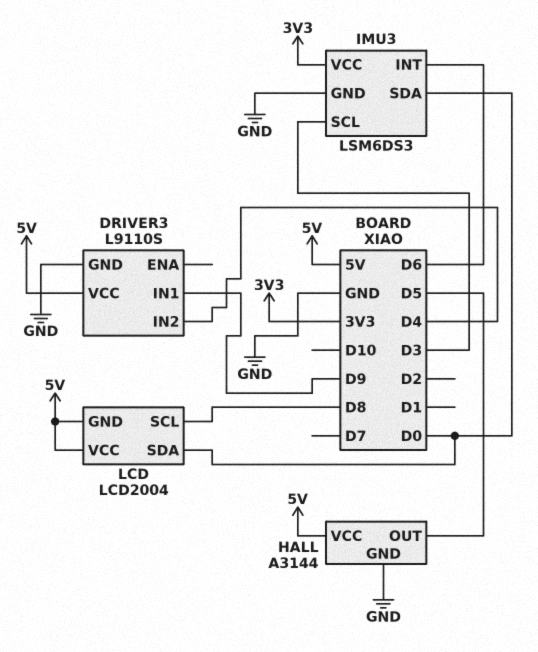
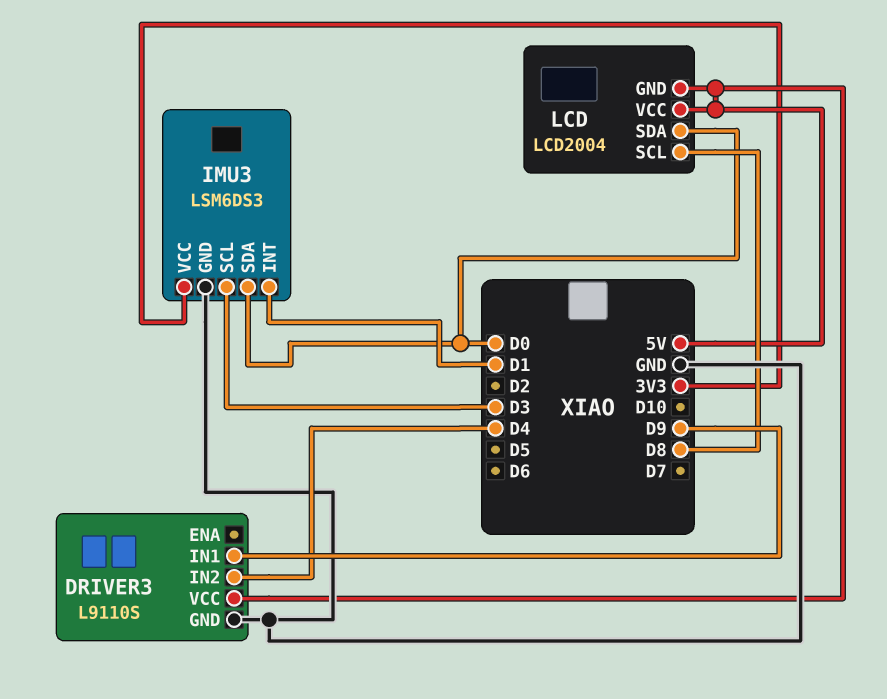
HALL: A3144 -> none
HALL pin GND: GND -> none
HALL pin OUT: D5 -> none
HALL pin VCC: 5V -> none
IMU3 pin INT: D6 -> D1

